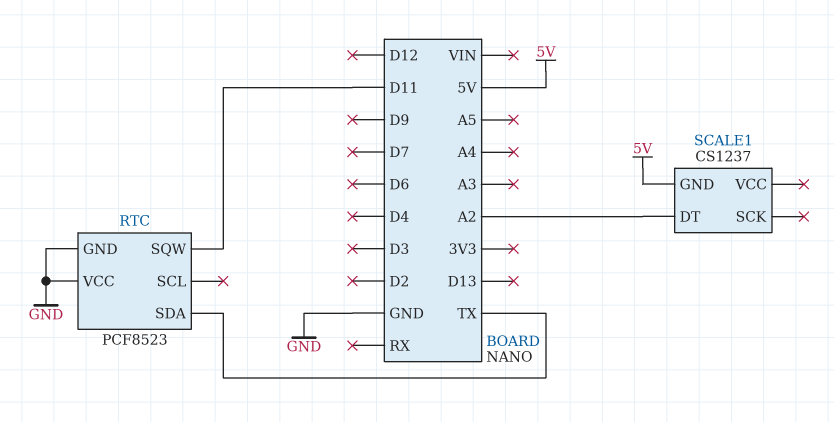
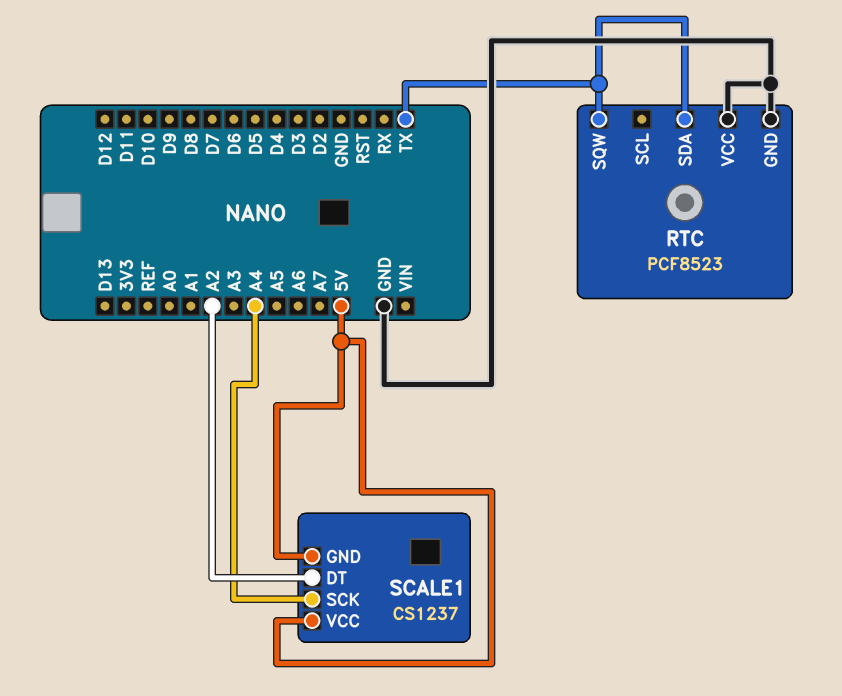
RTC pin SQW: D11 -> TX
SCALE1 pin SCK: none -> A4
SCALE1 pin VCC: none -> 5V

